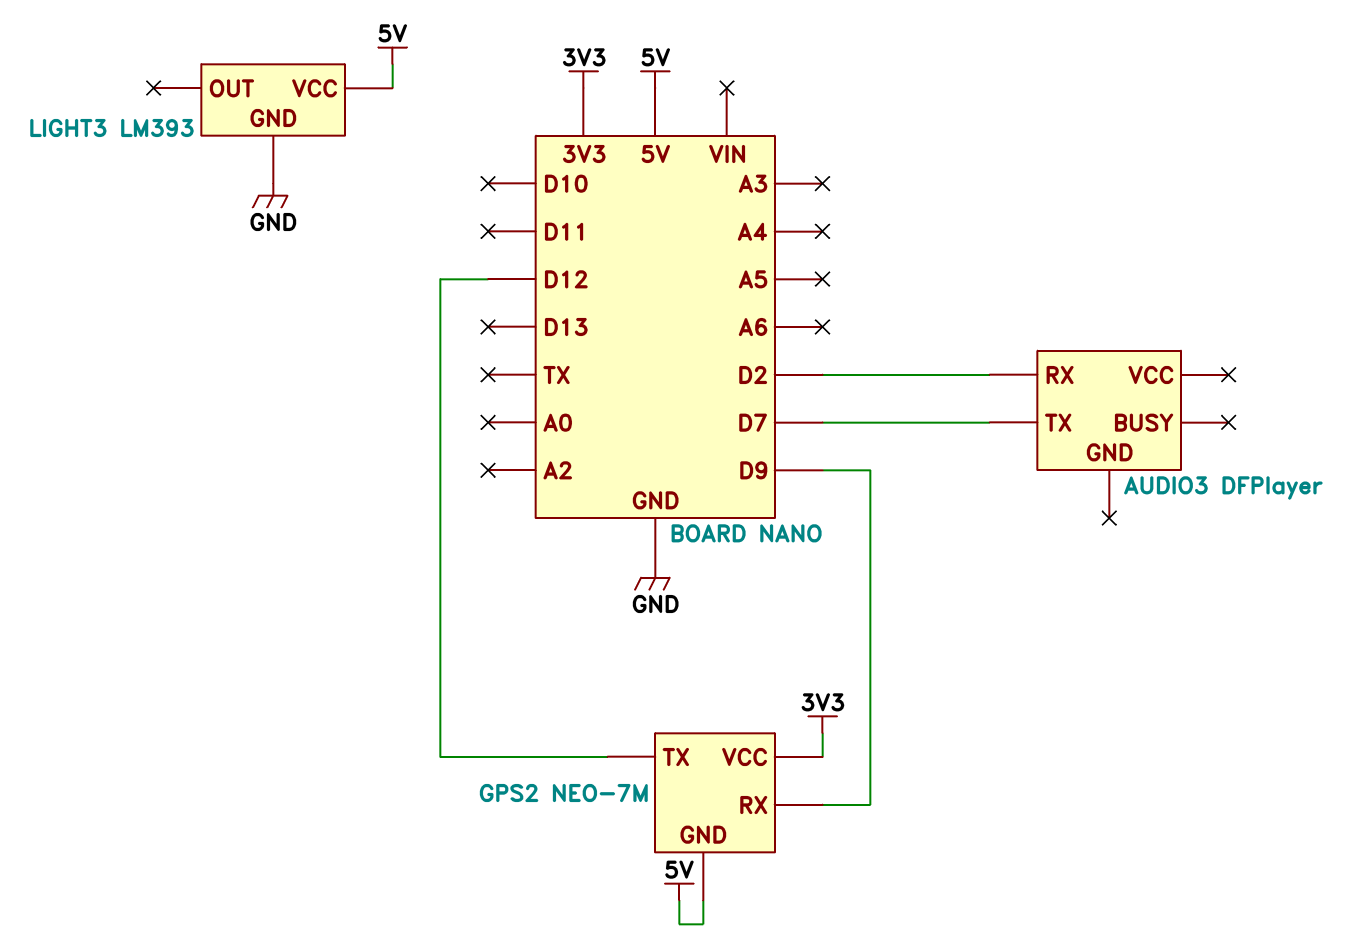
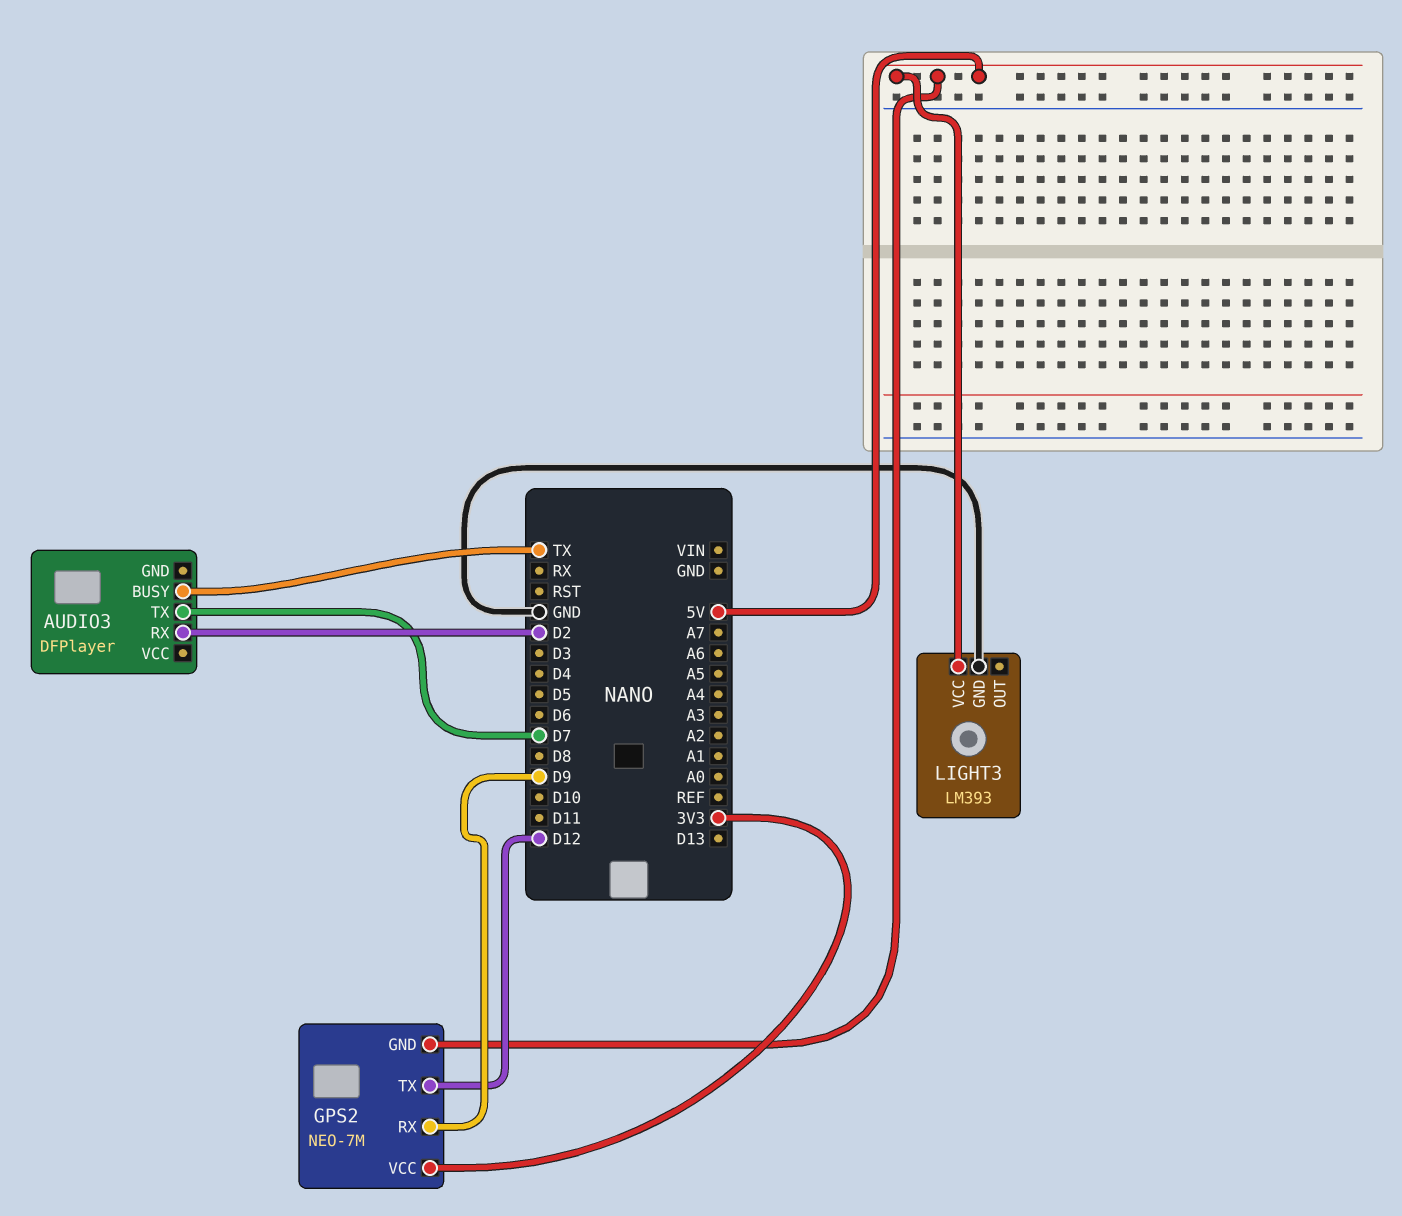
AUDIO3 pin BUSY: none -> TX

